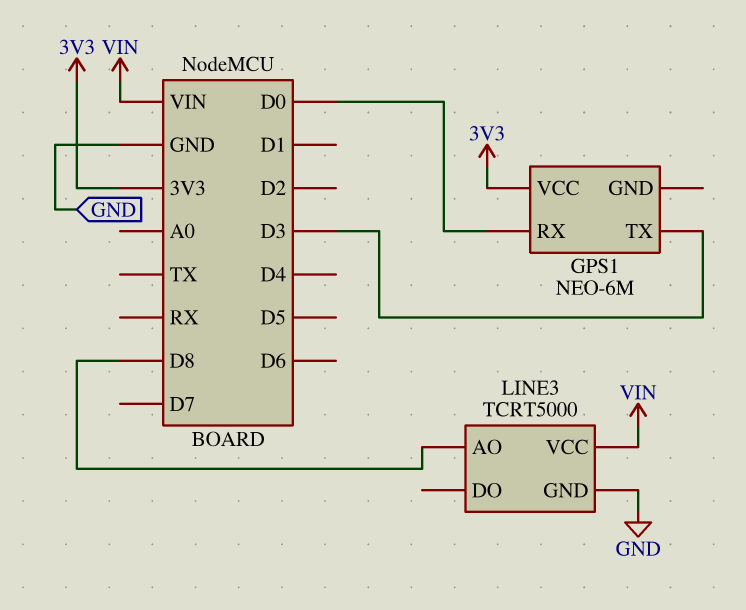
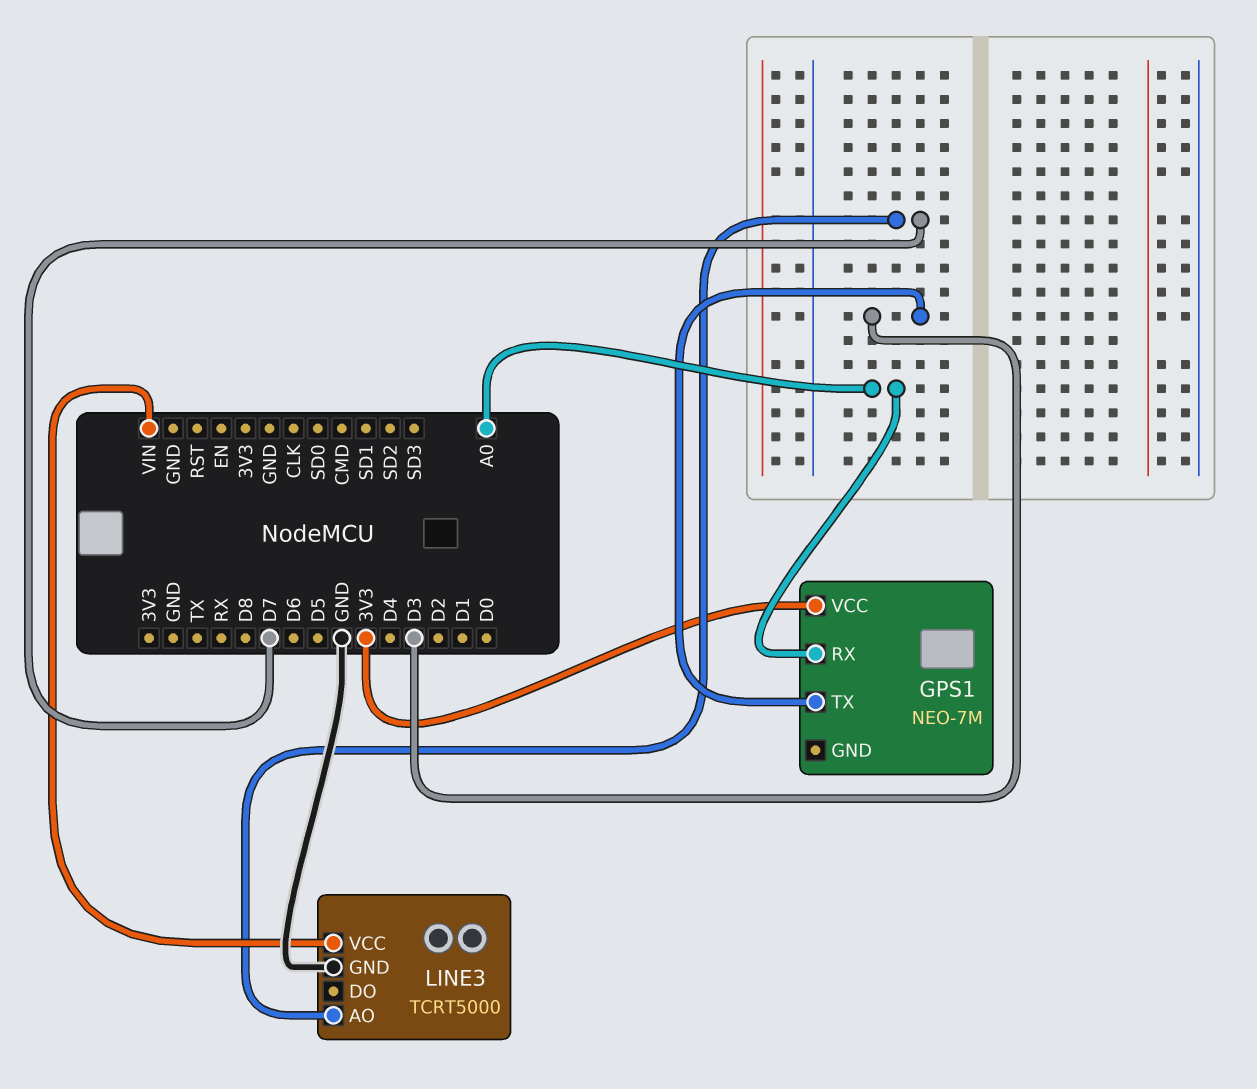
GPS1: NEO-6M -> NEO-7M
GPS1 pin RX: D0 -> A0
LINE3 pin AO: D8 -> D7

